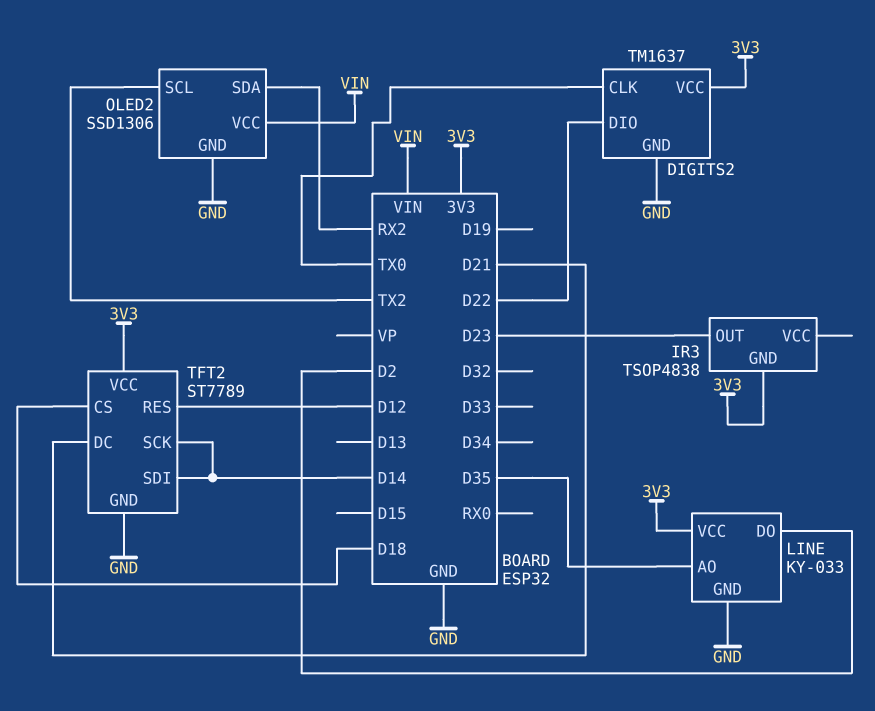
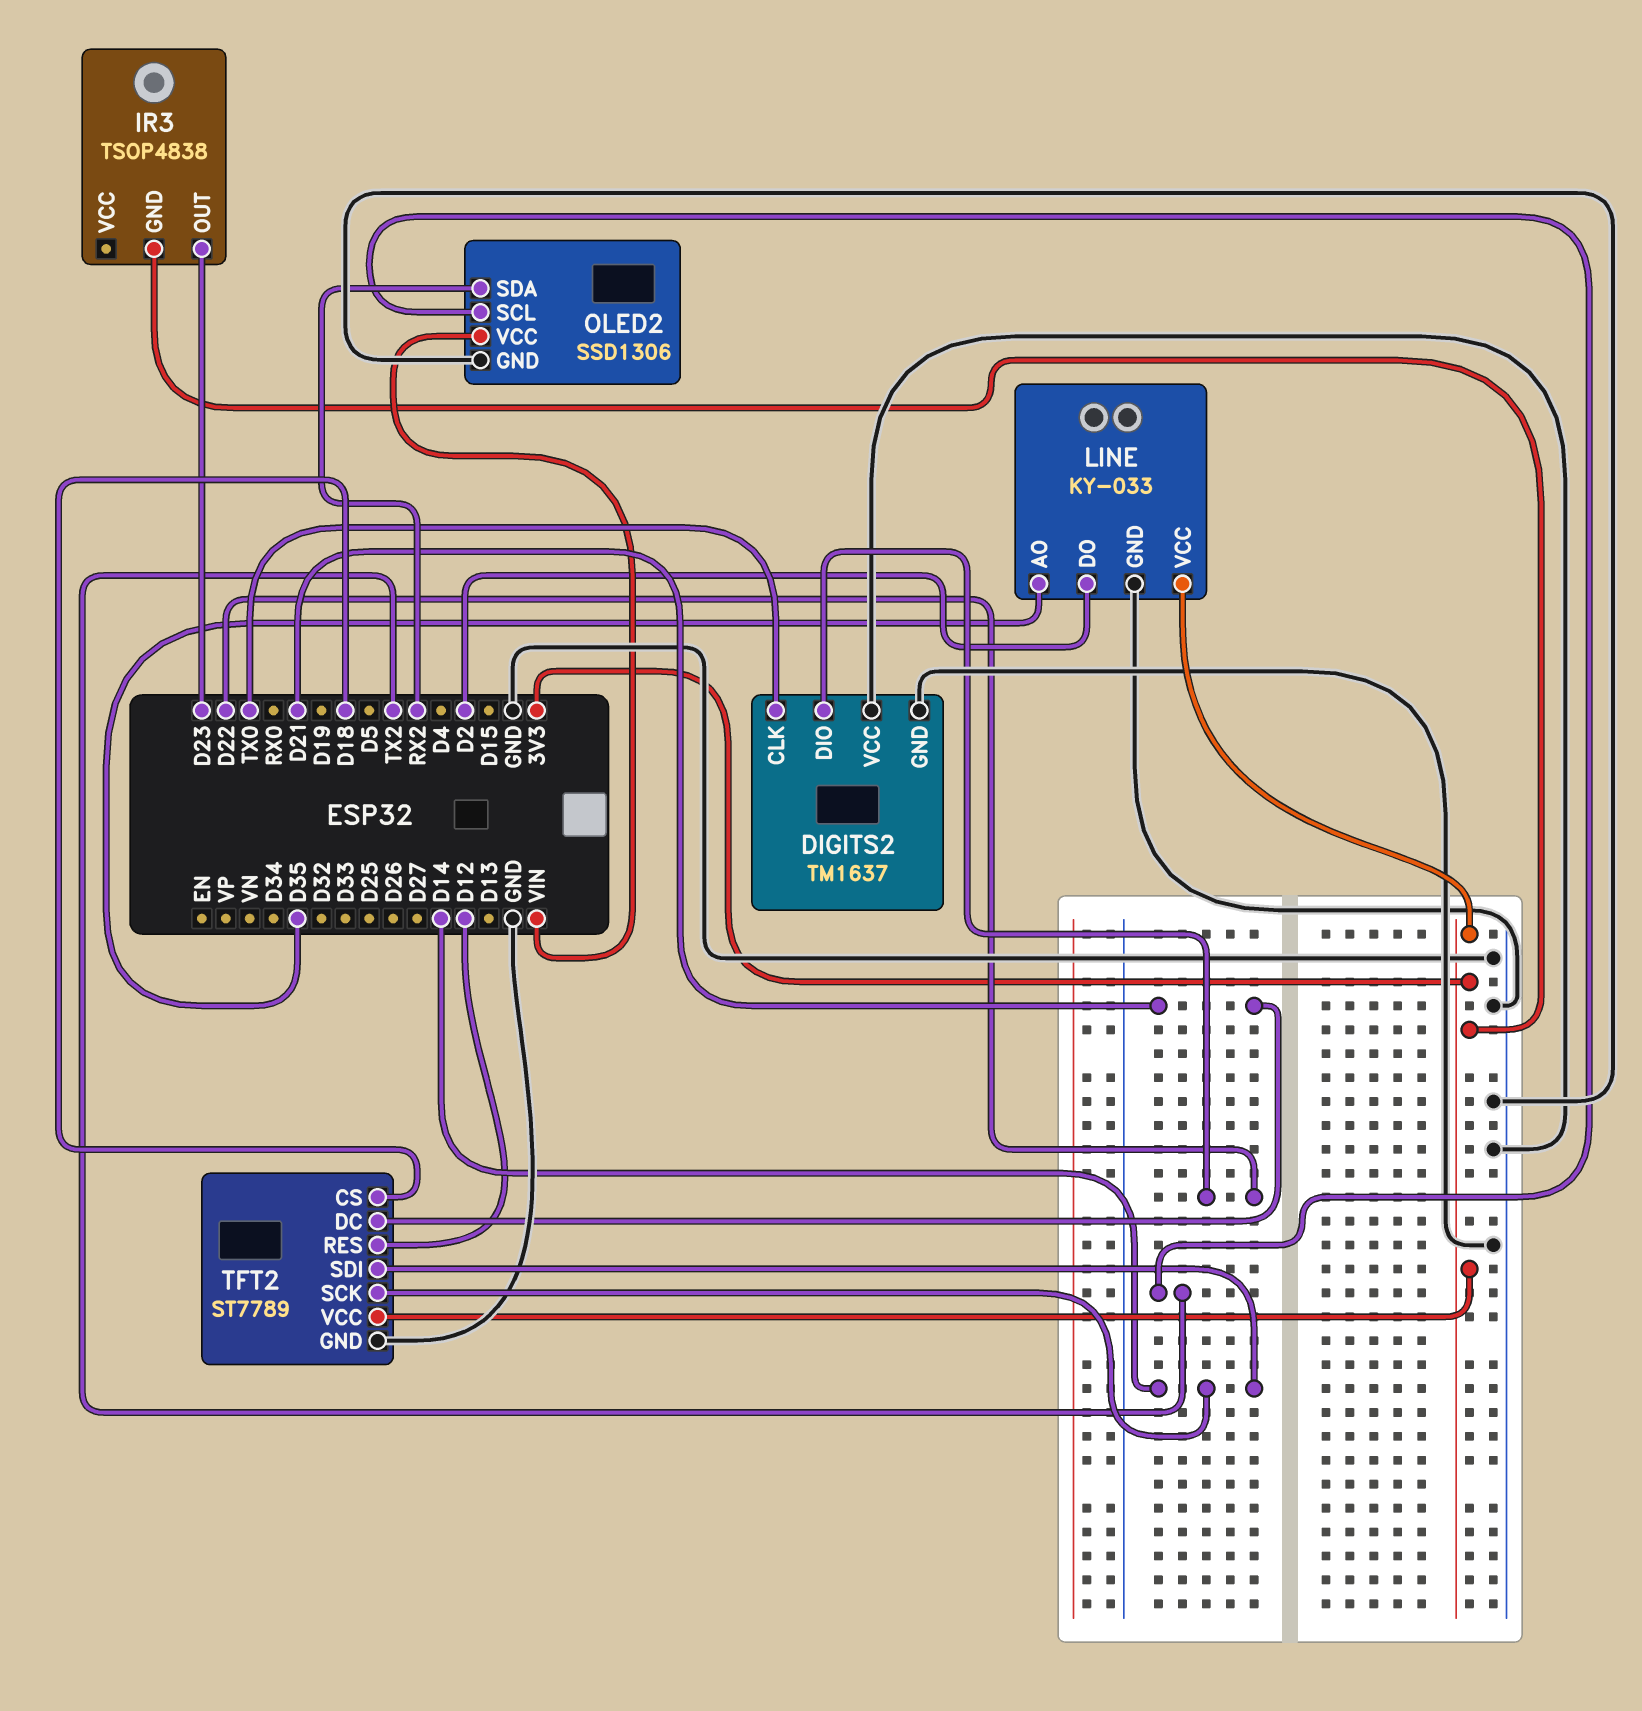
DIGITS2 pin VCC: 3V3 -> GND

